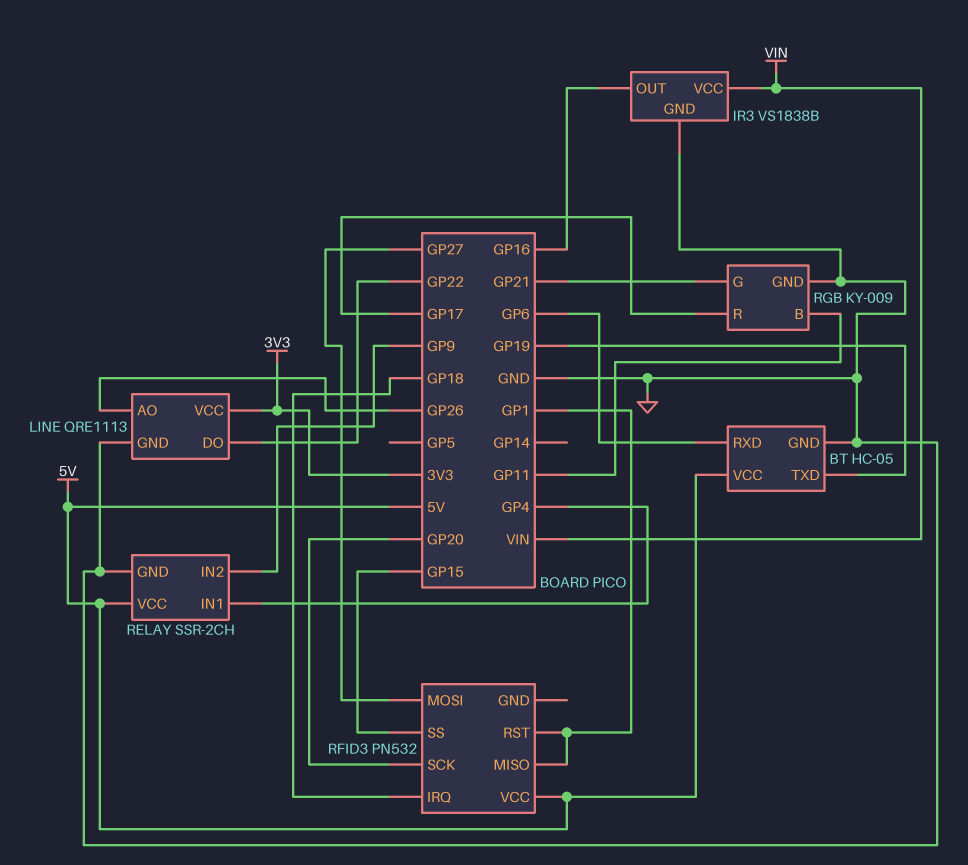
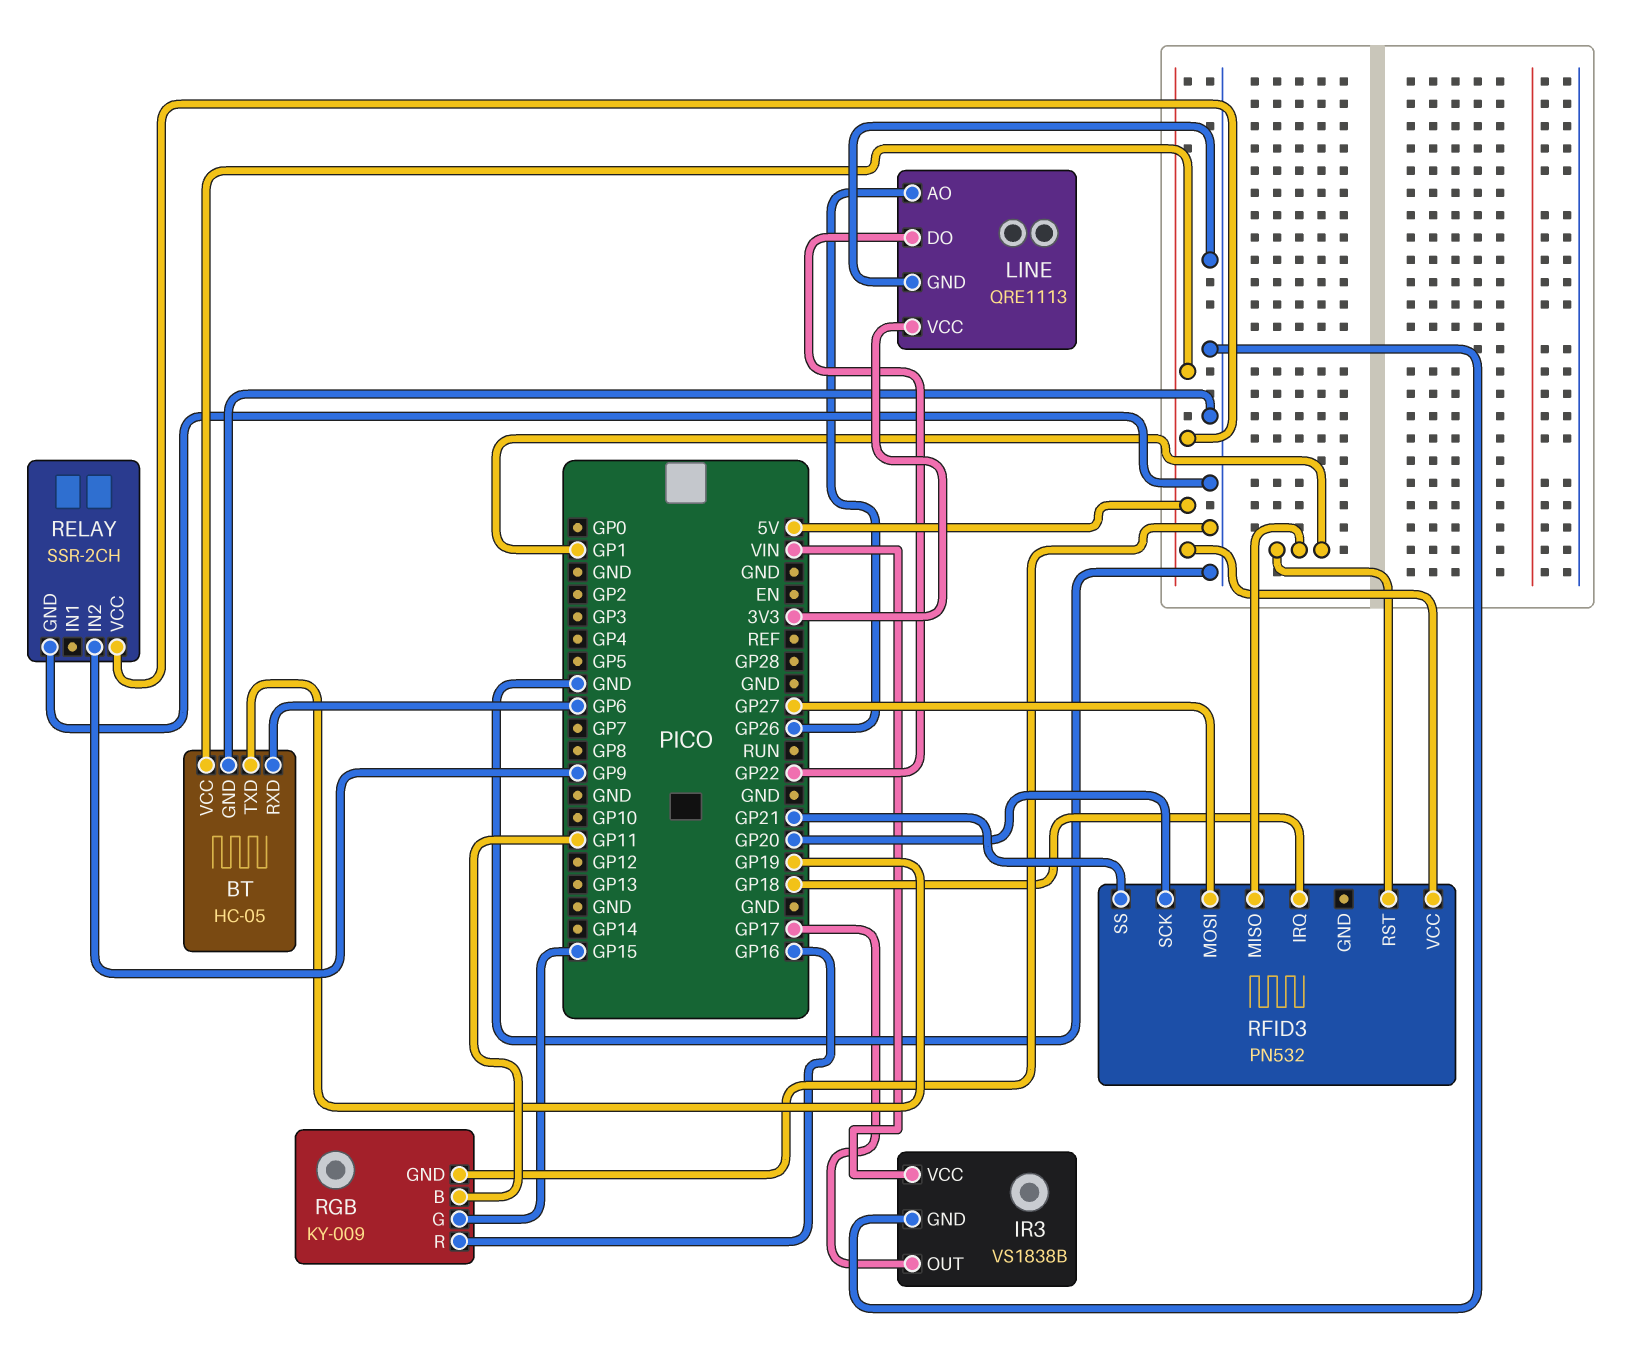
IR3 pin OUT: GP16 -> GP17
RELAY pin IN1: GP4 -> none
RFID3 pin SS: GP15 -> GP21
RGB pin G: GP21 -> GP15
RGB pin R: GP17 -> GP16

